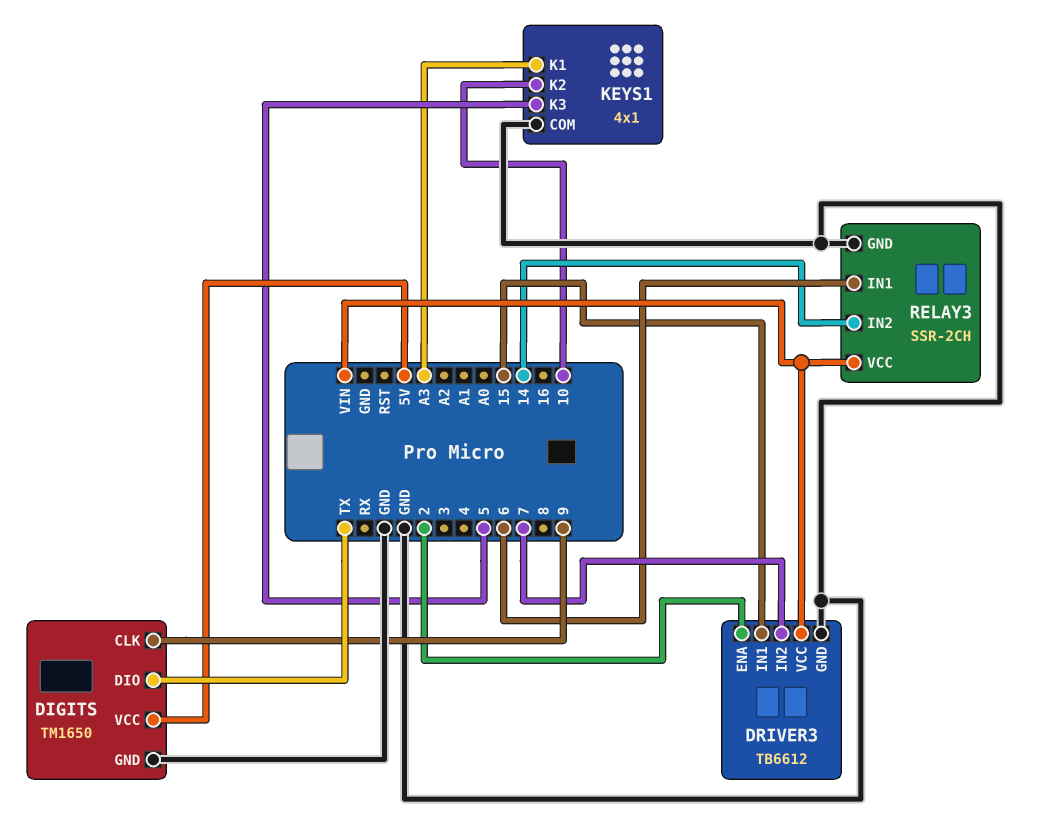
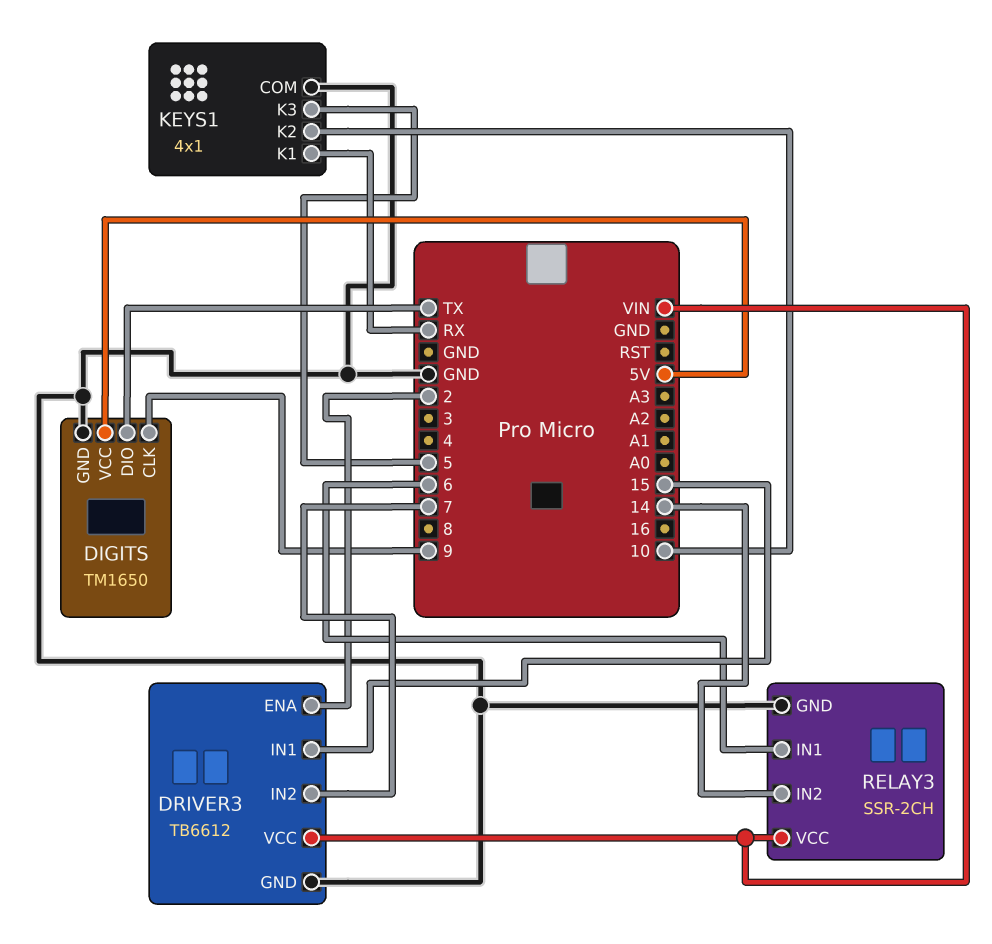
KEYS1 pin K1: A3 -> RX

